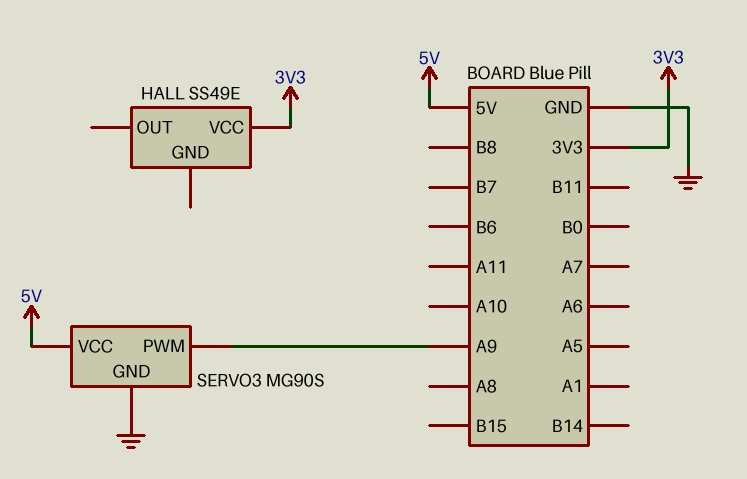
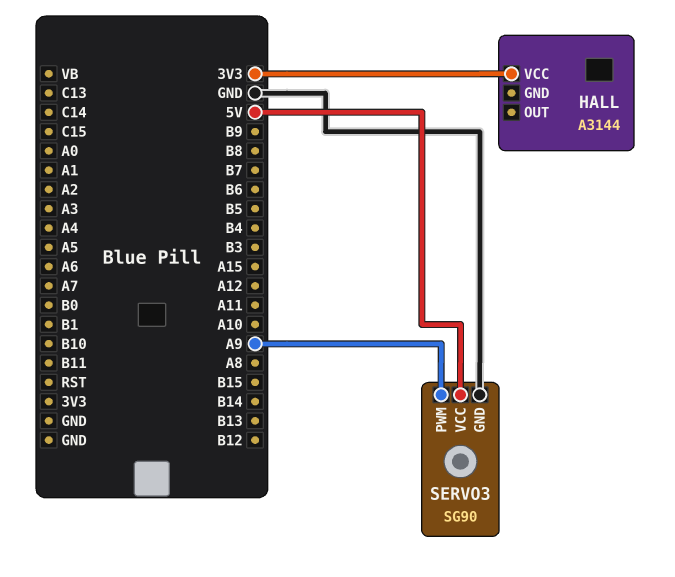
HALL: SS49E -> A3144
SERVO3: MG90S -> SG90

